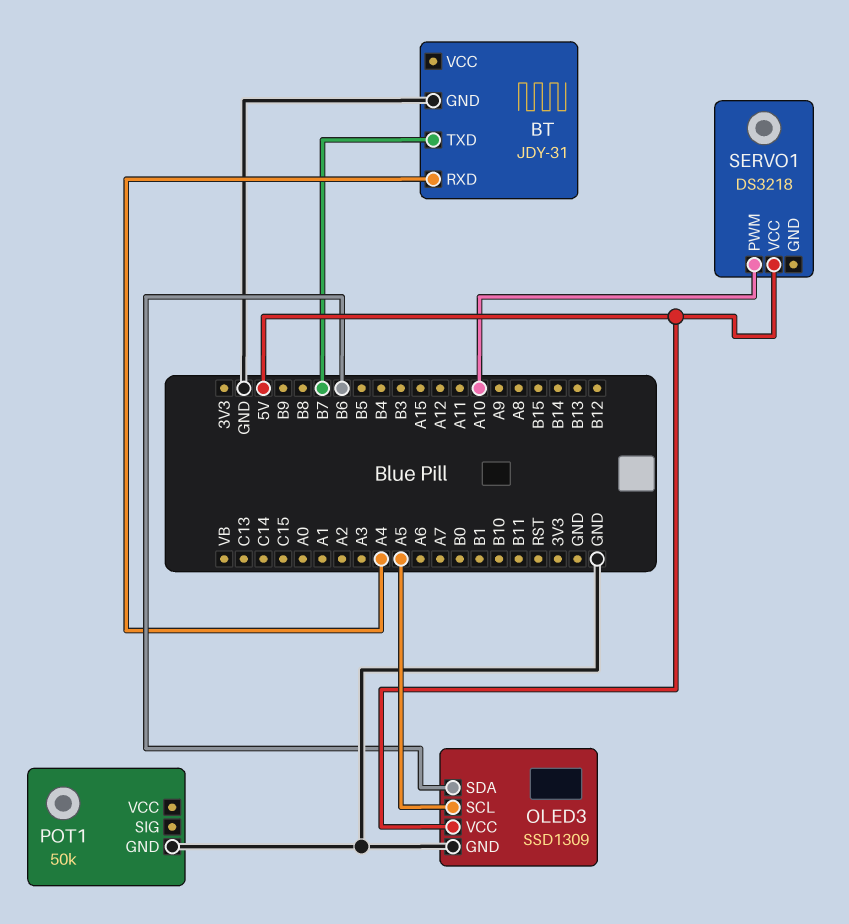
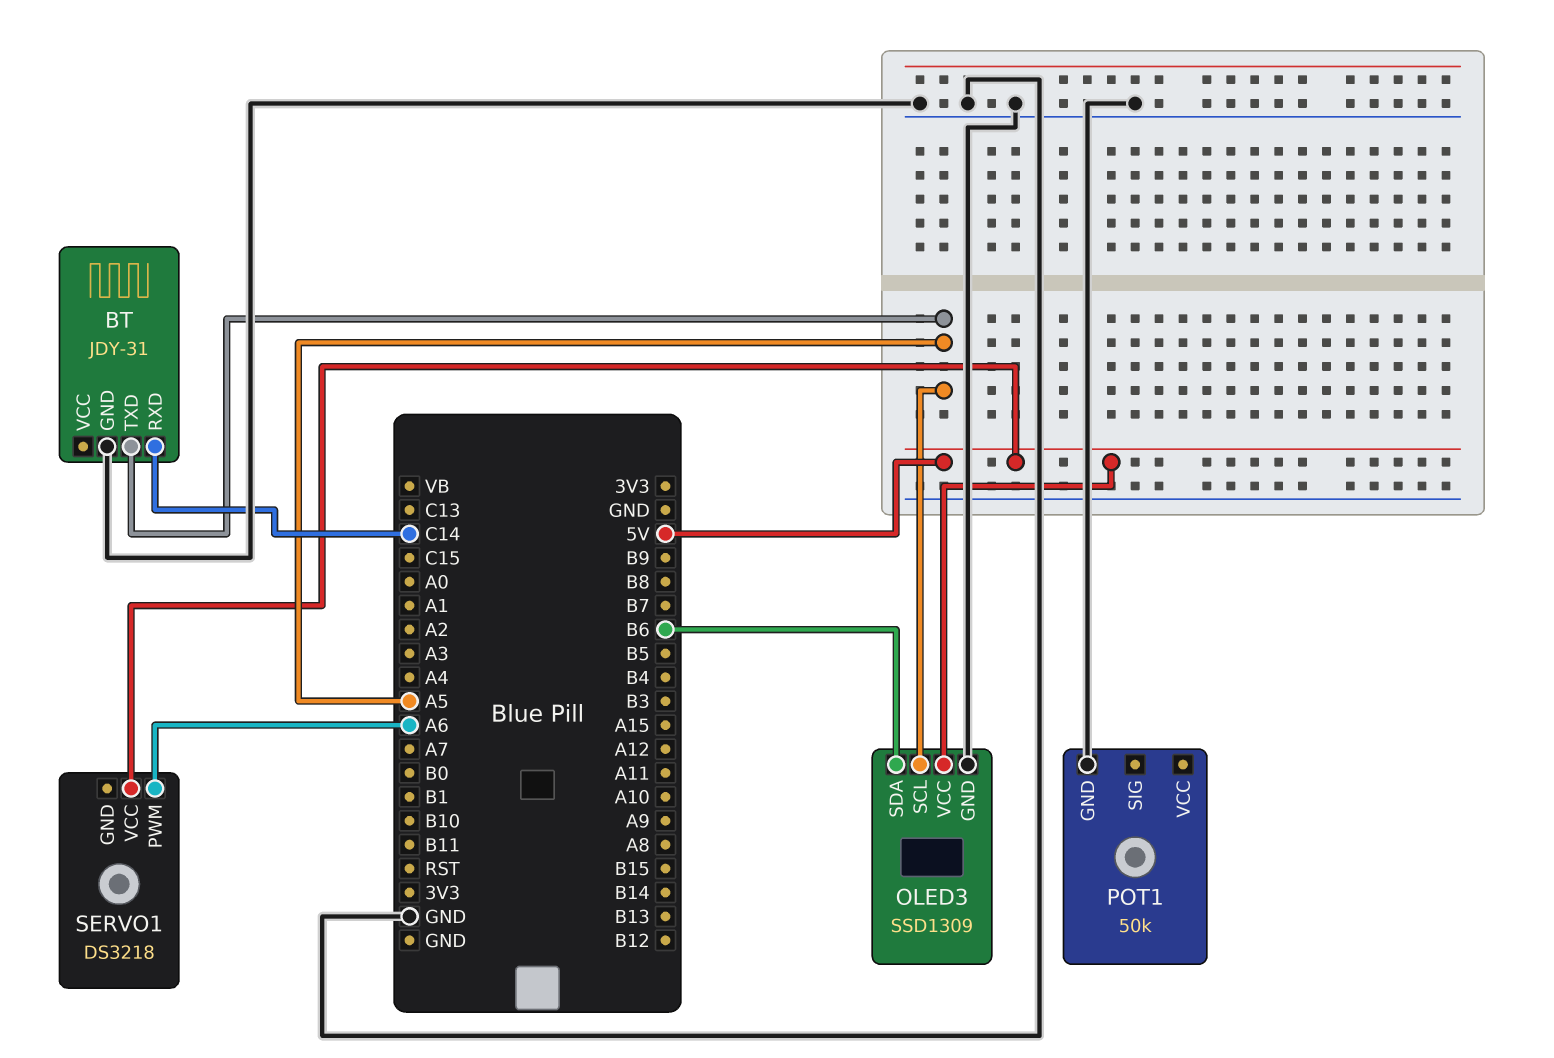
BT pin RXD: A4 -> C14
BT pin TXD: B7 -> A5
SERVO1 pin PWM: A10 -> A6

